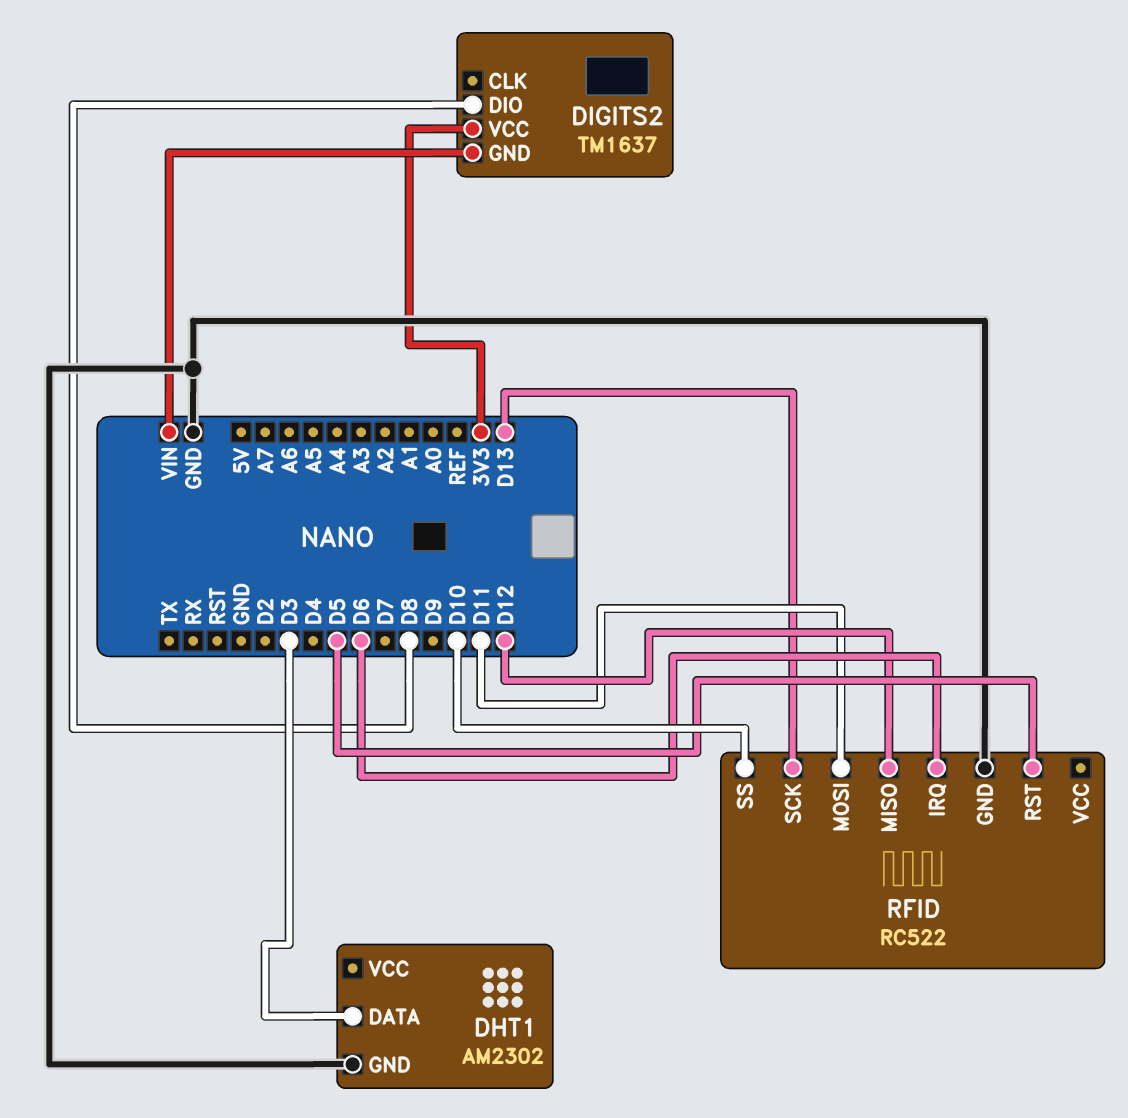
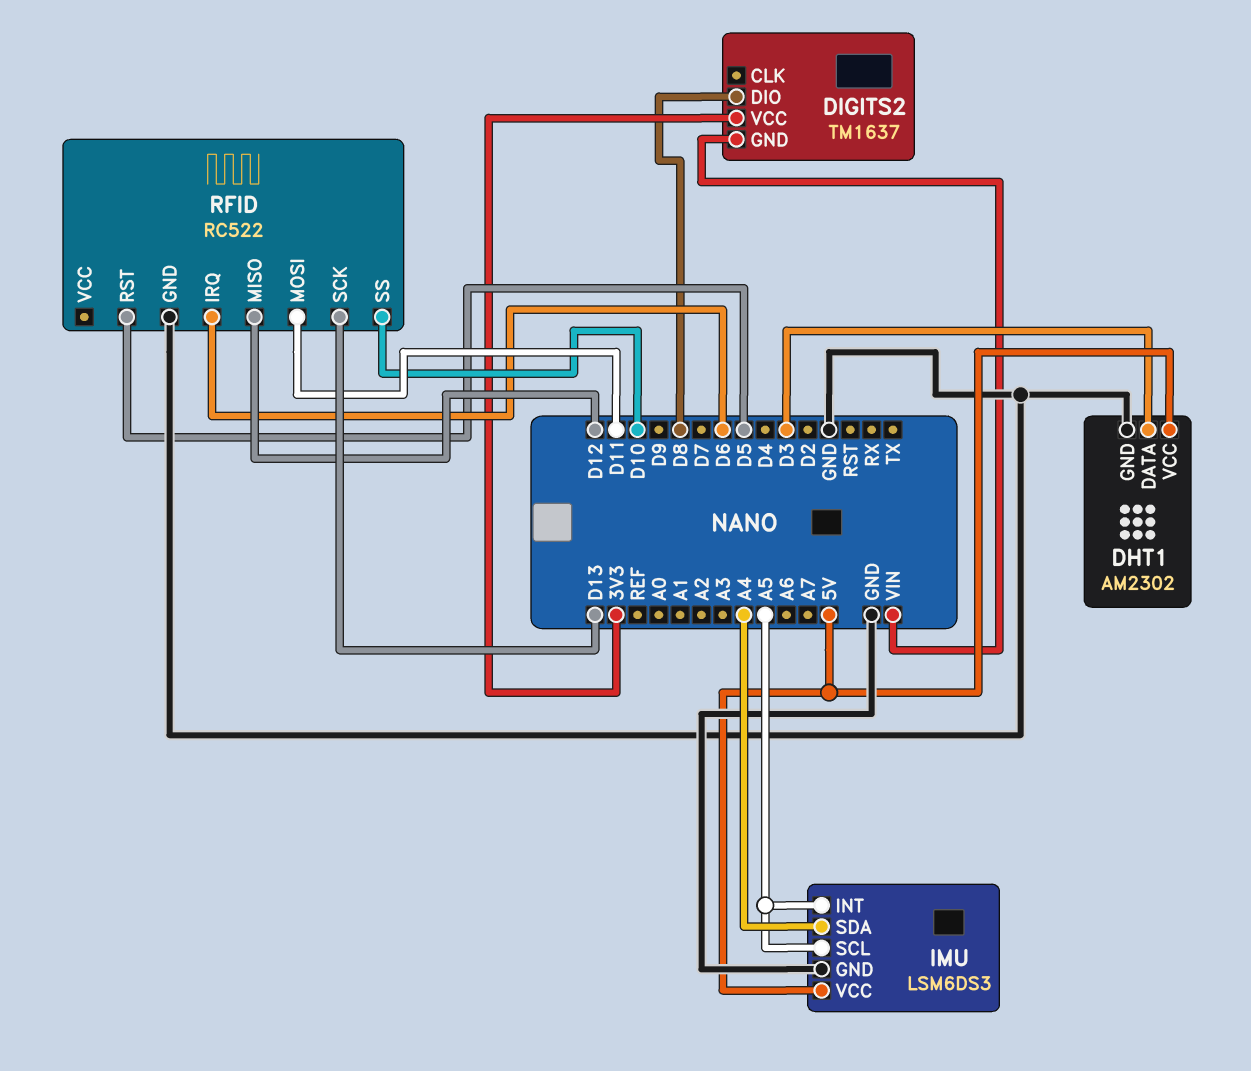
DHT1 pin VCC: none -> 5V
IMU: none -> LSM6DS3
IMU pin GND: none -> GND
IMU pin INT: none -> A5
IMU pin SCL: none -> A5
IMU pin SDA: none -> A4
IMU pin VCC: none -> 5V

